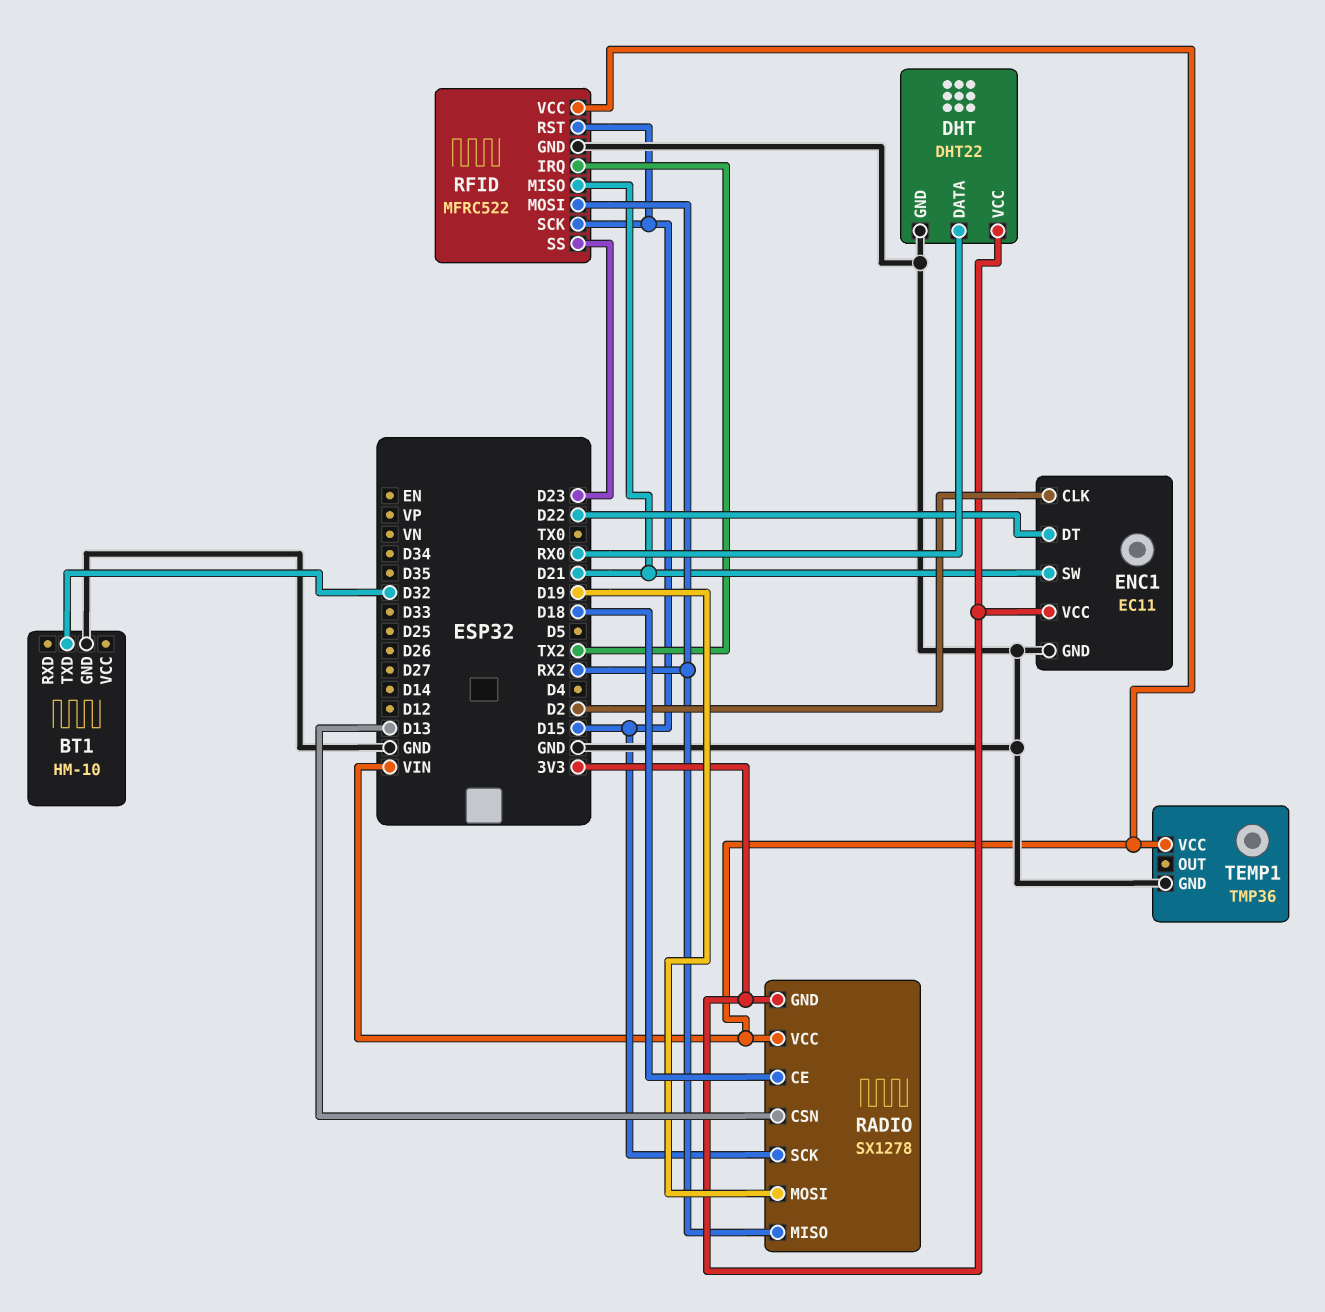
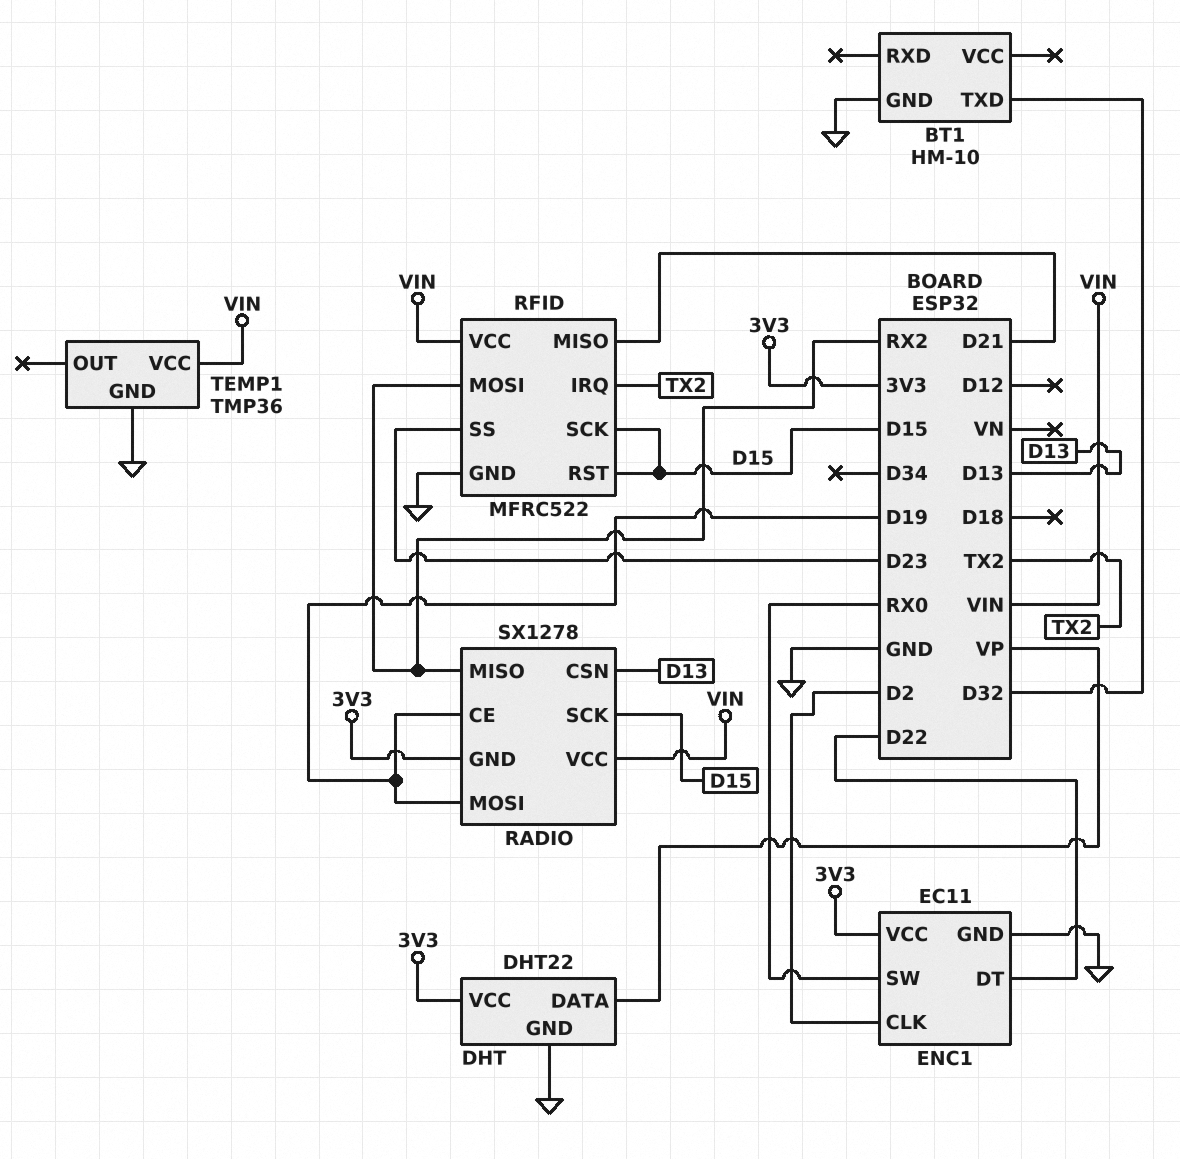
DHT pin DATA: RX0 -> VP
ENC1 pin SW: D21 -> RX0
RADIO pin CE: D18 -> D19

